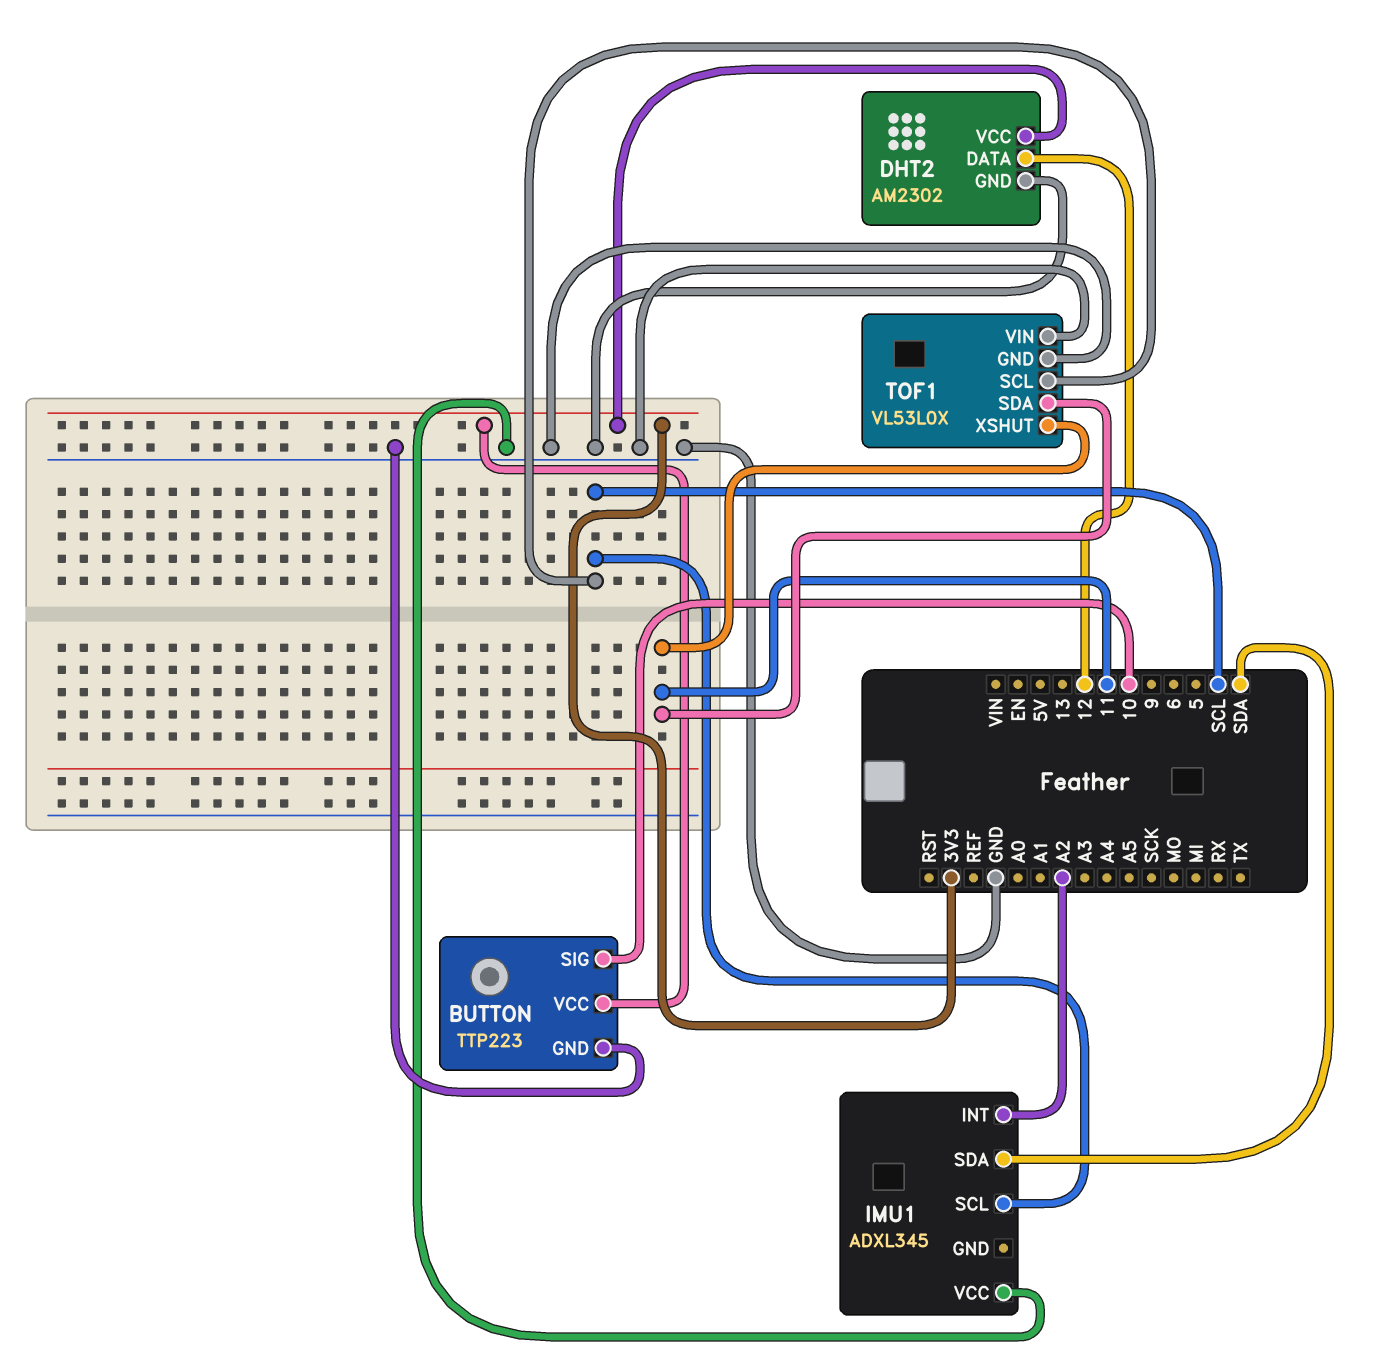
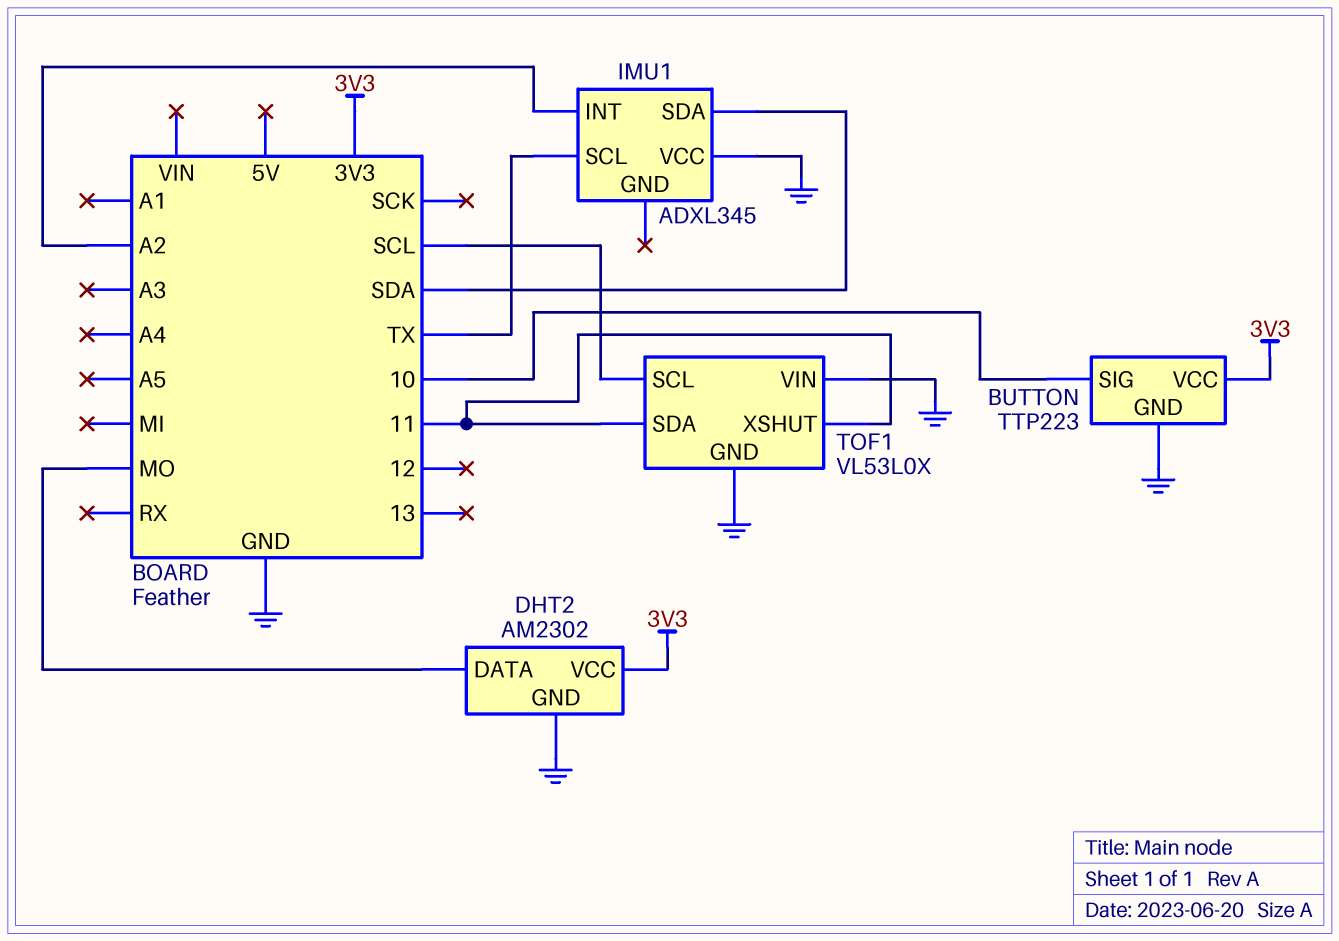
DHT2 pin DATA: 12 -> MO
IMU1 pin SCL: SCL -> TX

